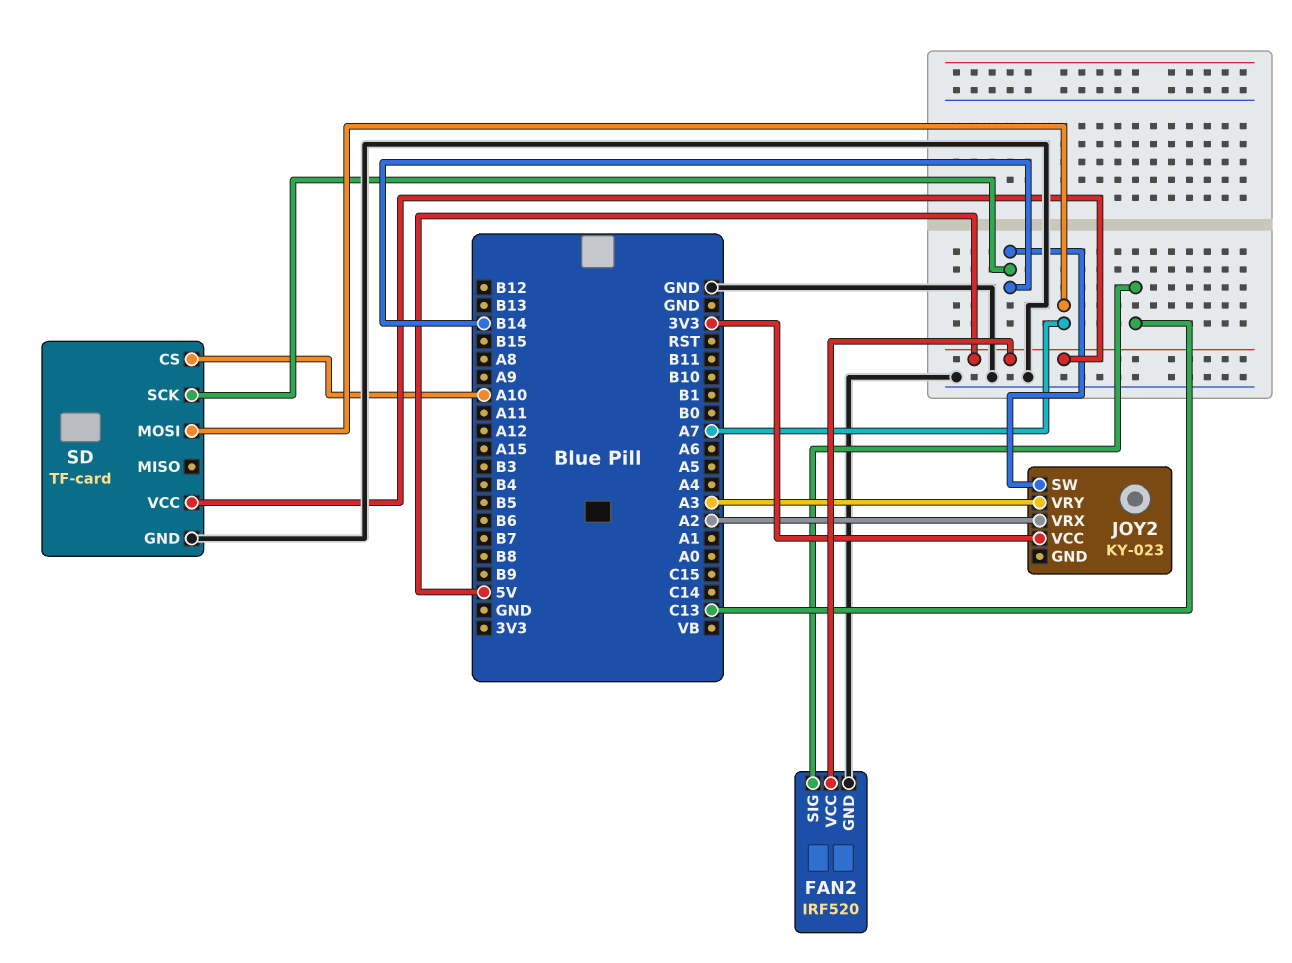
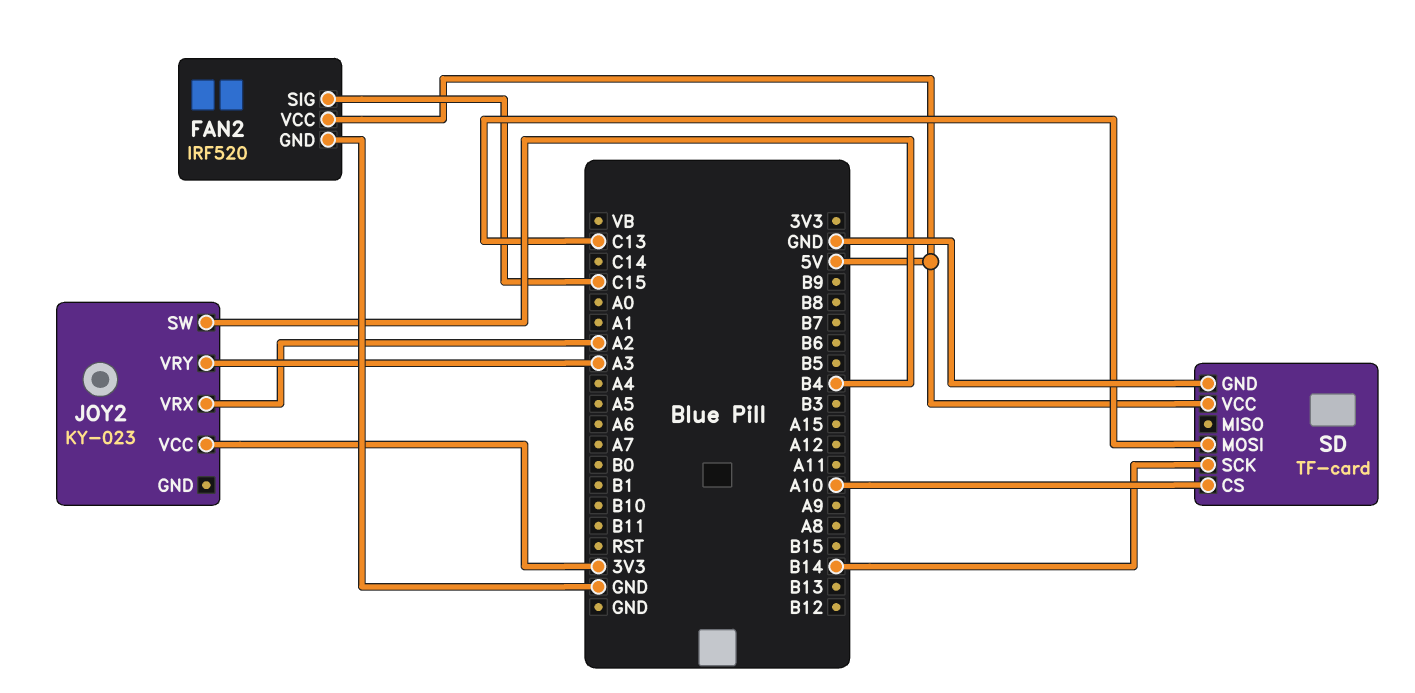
FAN2 pin SIG: C13 -> C15
JOY2 pin SW: B14 -> B4
SD pin MOSI: A7 -> C13

